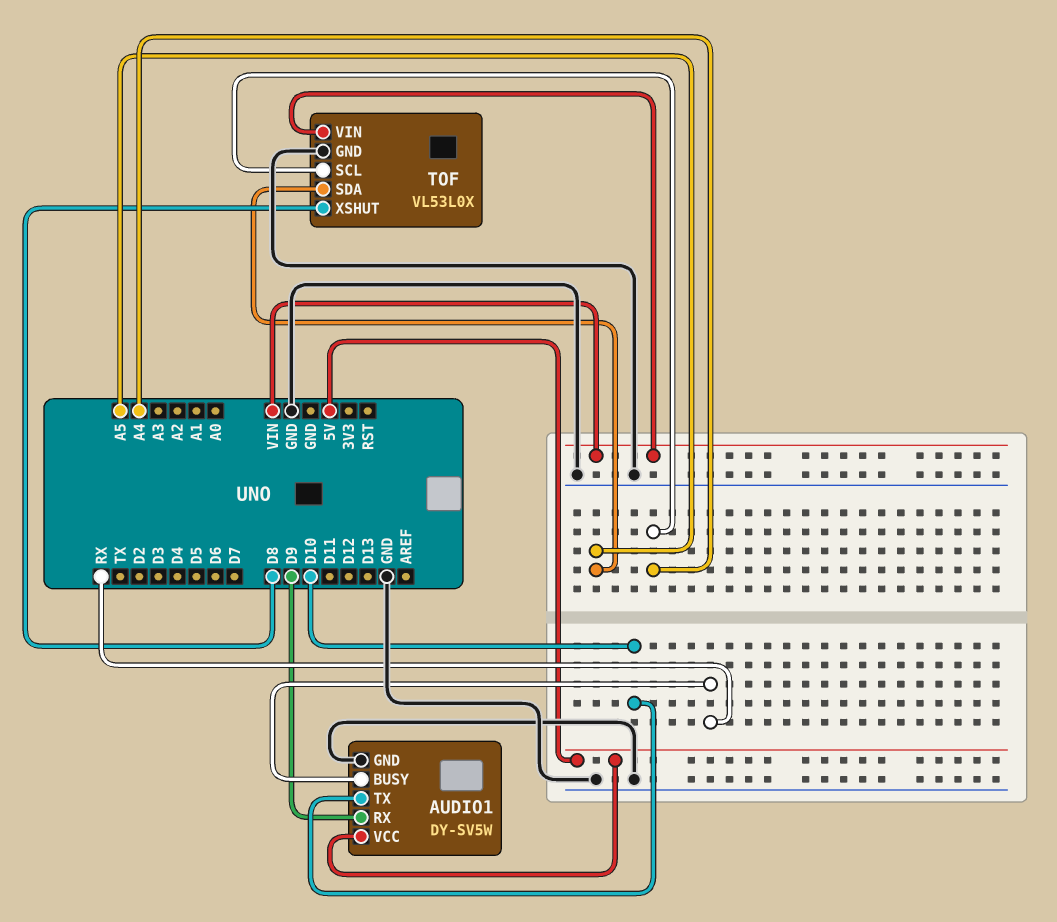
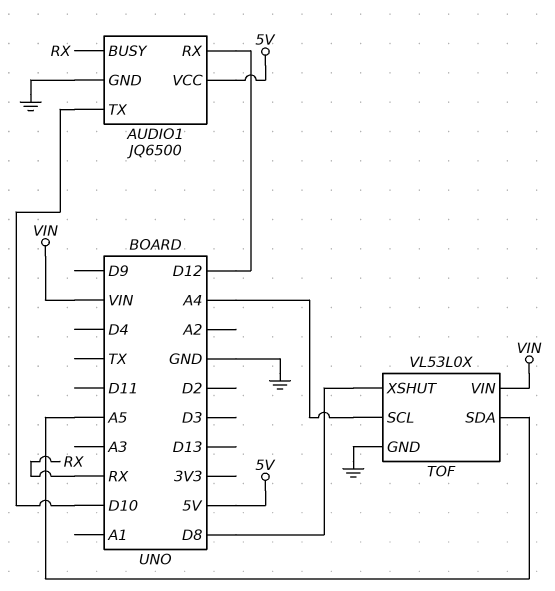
AUDIO1: DY-SV5W -> JQ6500
AUDIO1 pin RX: D9 -> D12

